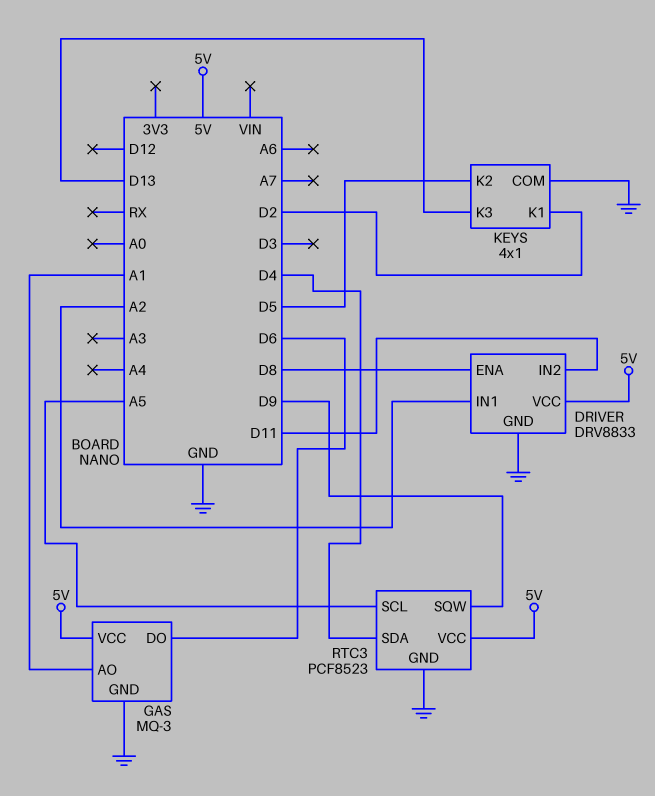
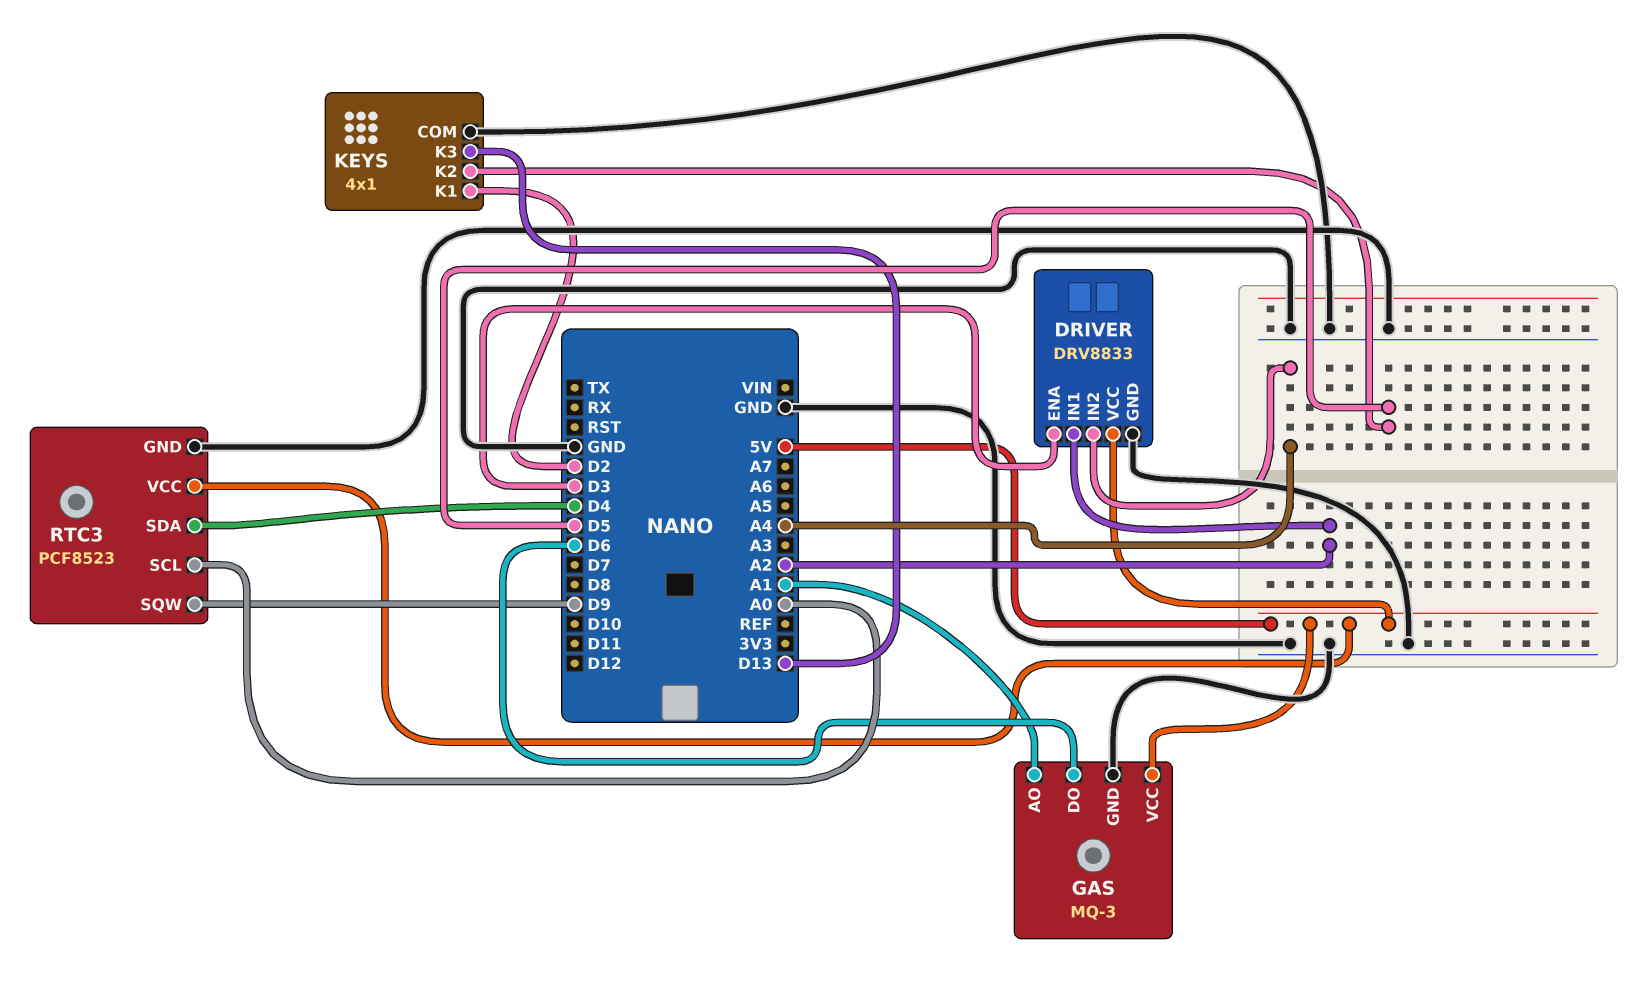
DRIVER pin ENA: D8 -> D3
DRIVER pin IN2: D11 -> A4
RTC3 pin SCL: A5 -> A0

